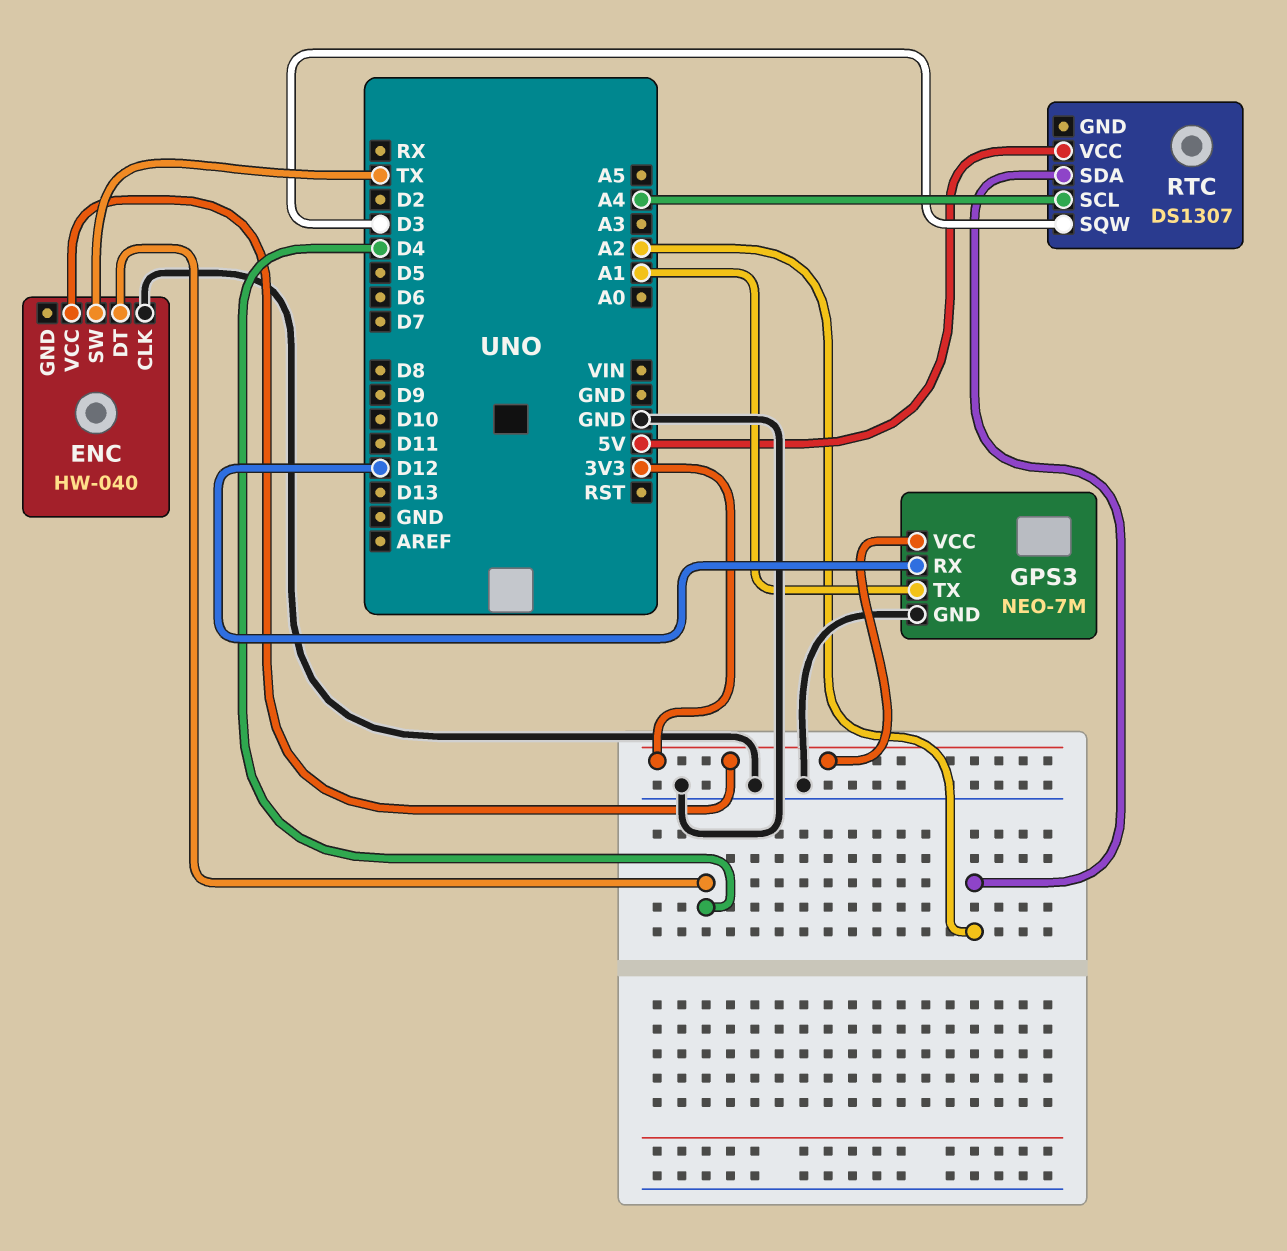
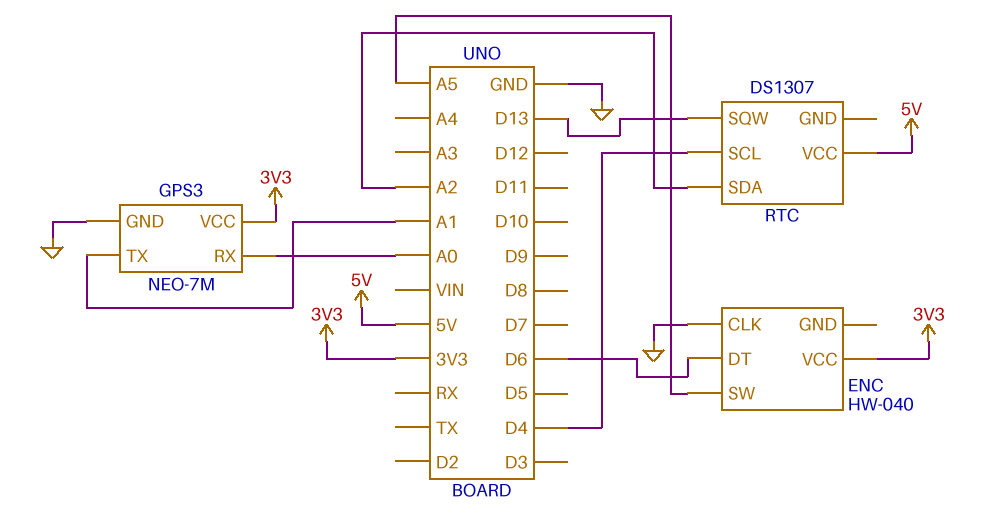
ENC pin DT: D4 -> D6
ENC pin SW: TX -> A5
GPS3 pin RX: D12 -> A0
RTC pin SCL: A4 -> D4
RTC pin SQW: D3 -> D13

